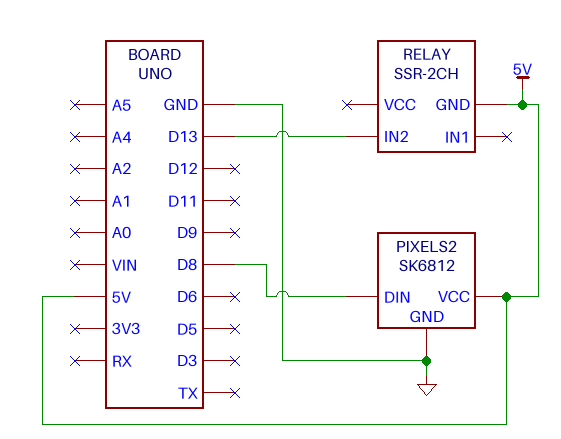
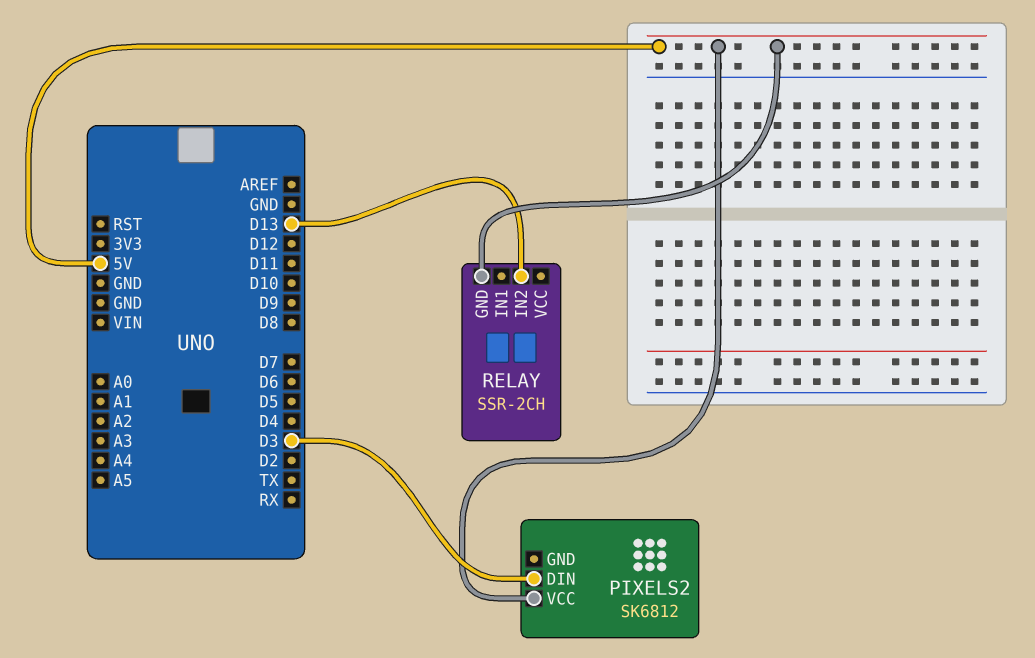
PIXELS2 pin DIN: D8 -> D3
PIXELS2 pin GND: GND -> none

